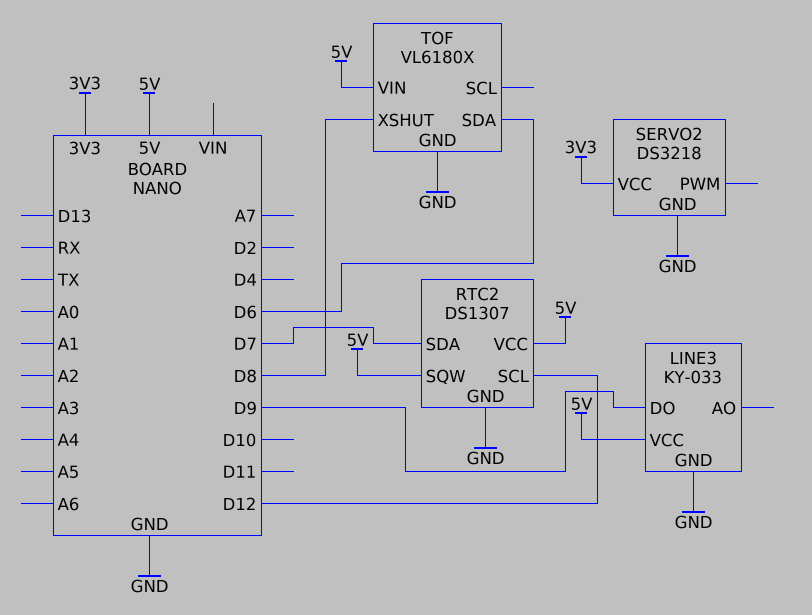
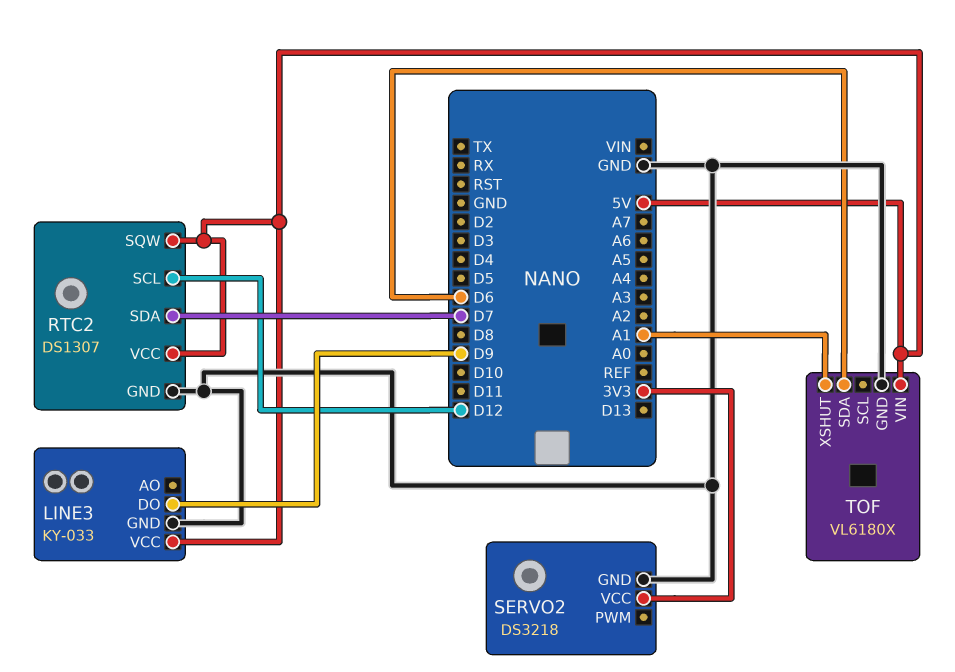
TOF pin XSHUT: D8 -> A1

